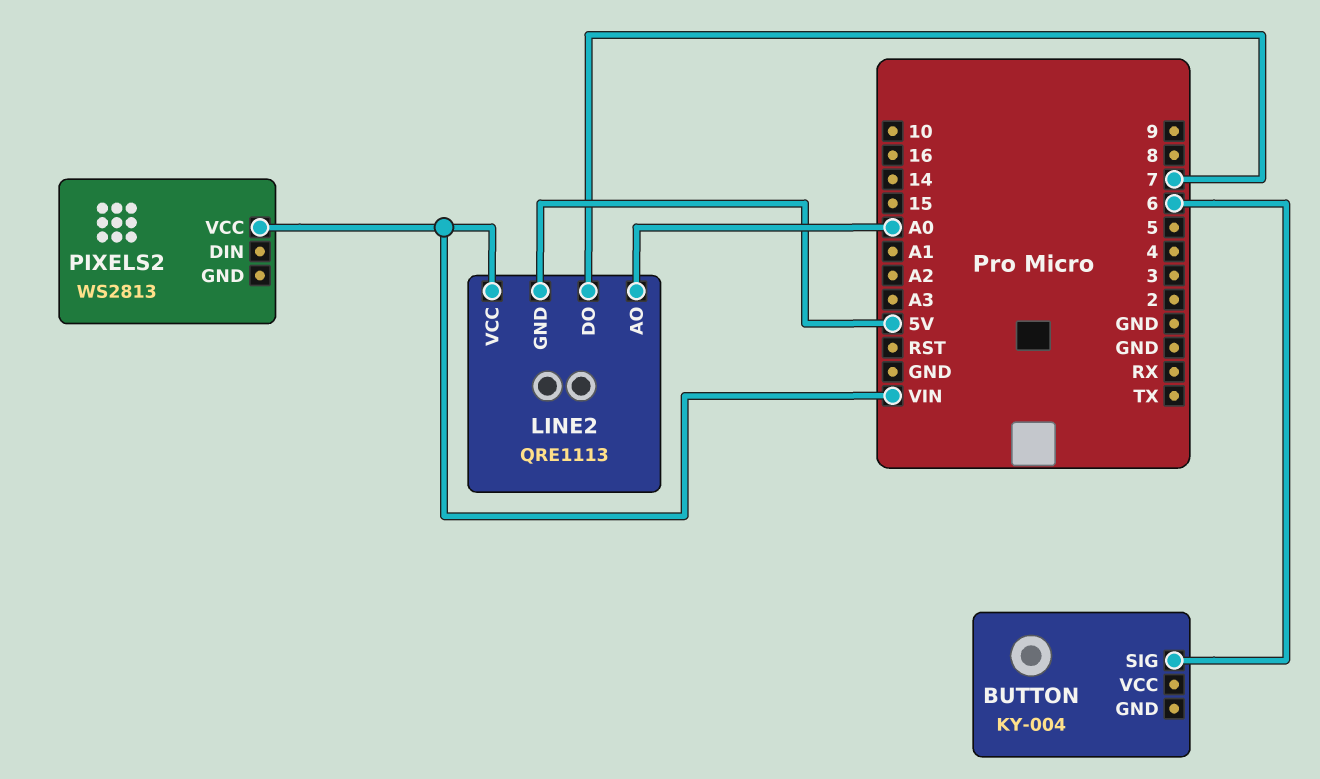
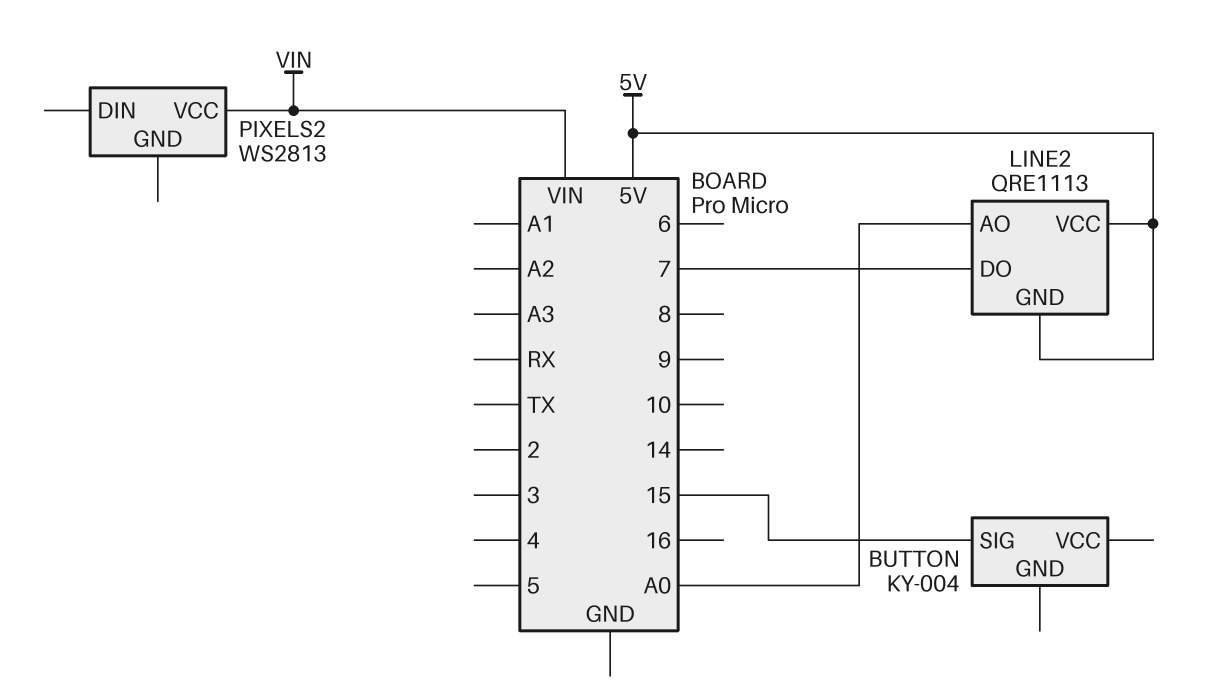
BUTTON pin SIG: 6 -> 15
LINE2 pin VCC: VIN -> 5V

